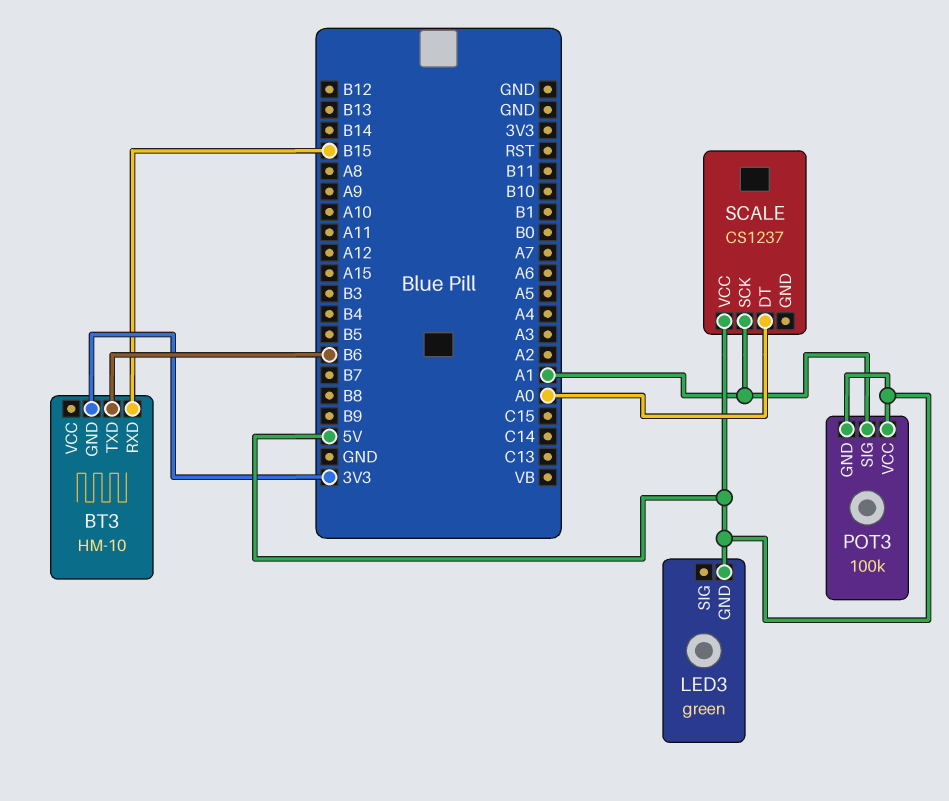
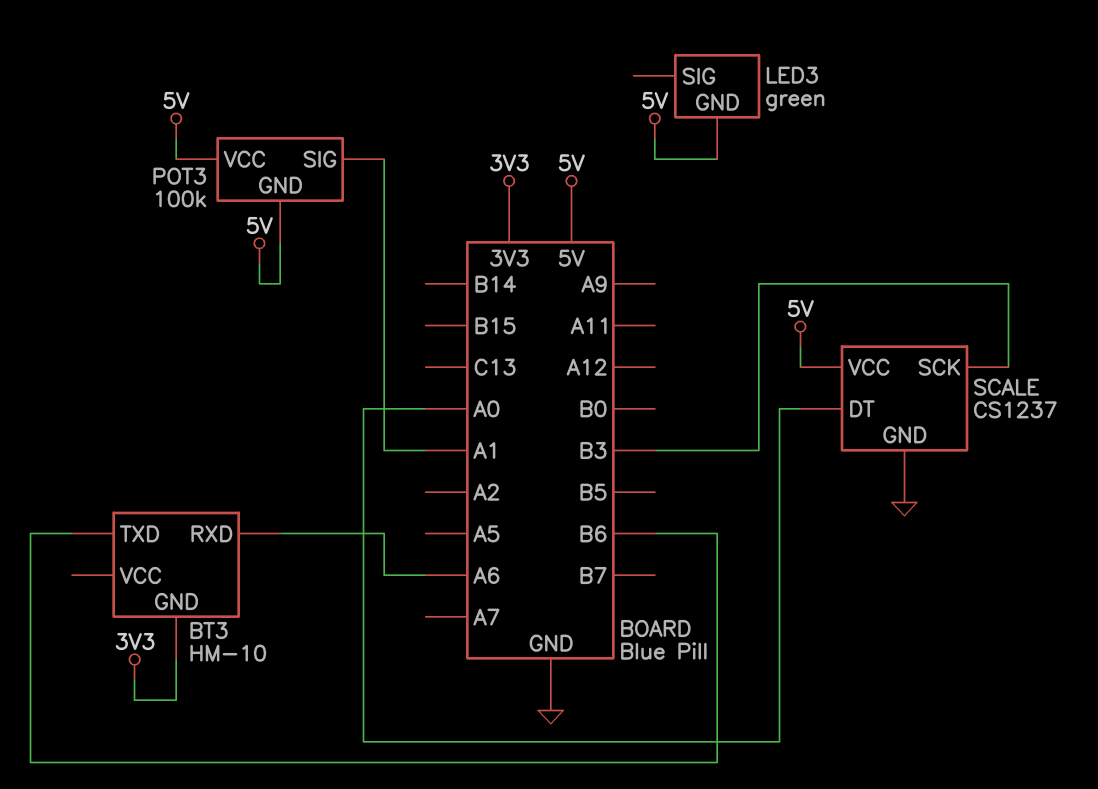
BT3 pin RXD: B15 -> A6
SCALE pin GND: none -> GND
SCALE pin SCK: A1 -> B3

